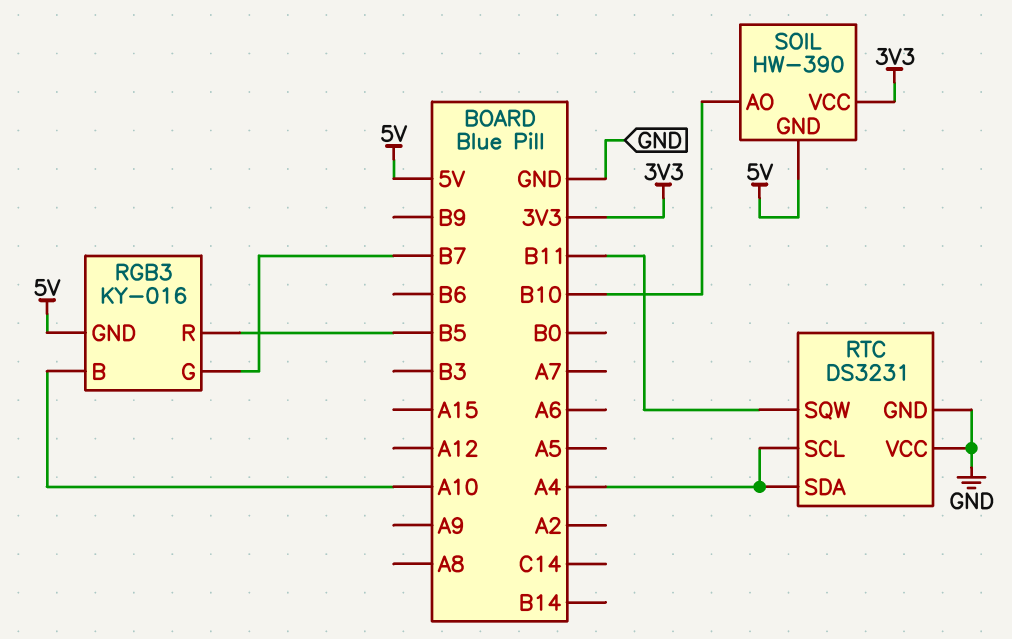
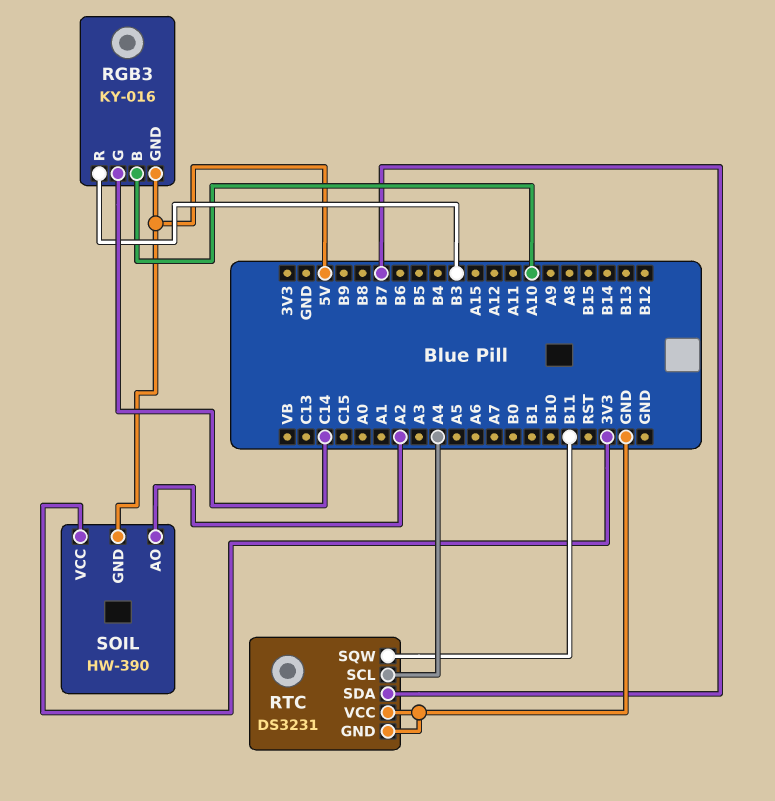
RGB3 pin G: B7 -> C14
RGB3 pin R: B5 -> B3
RTC pin SDA: A4 -> B7
SOIL pin AO: B10 -> A2

